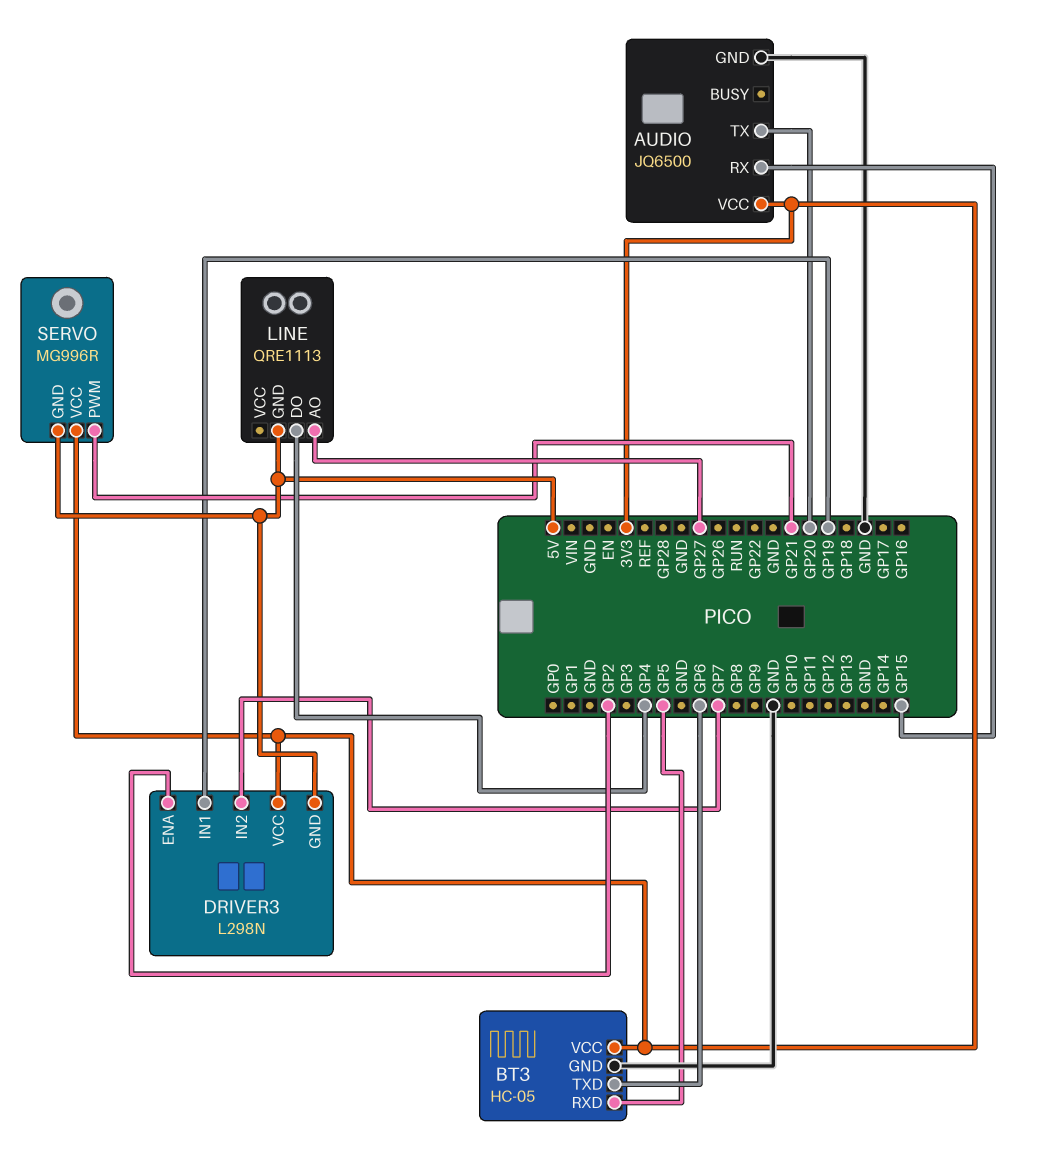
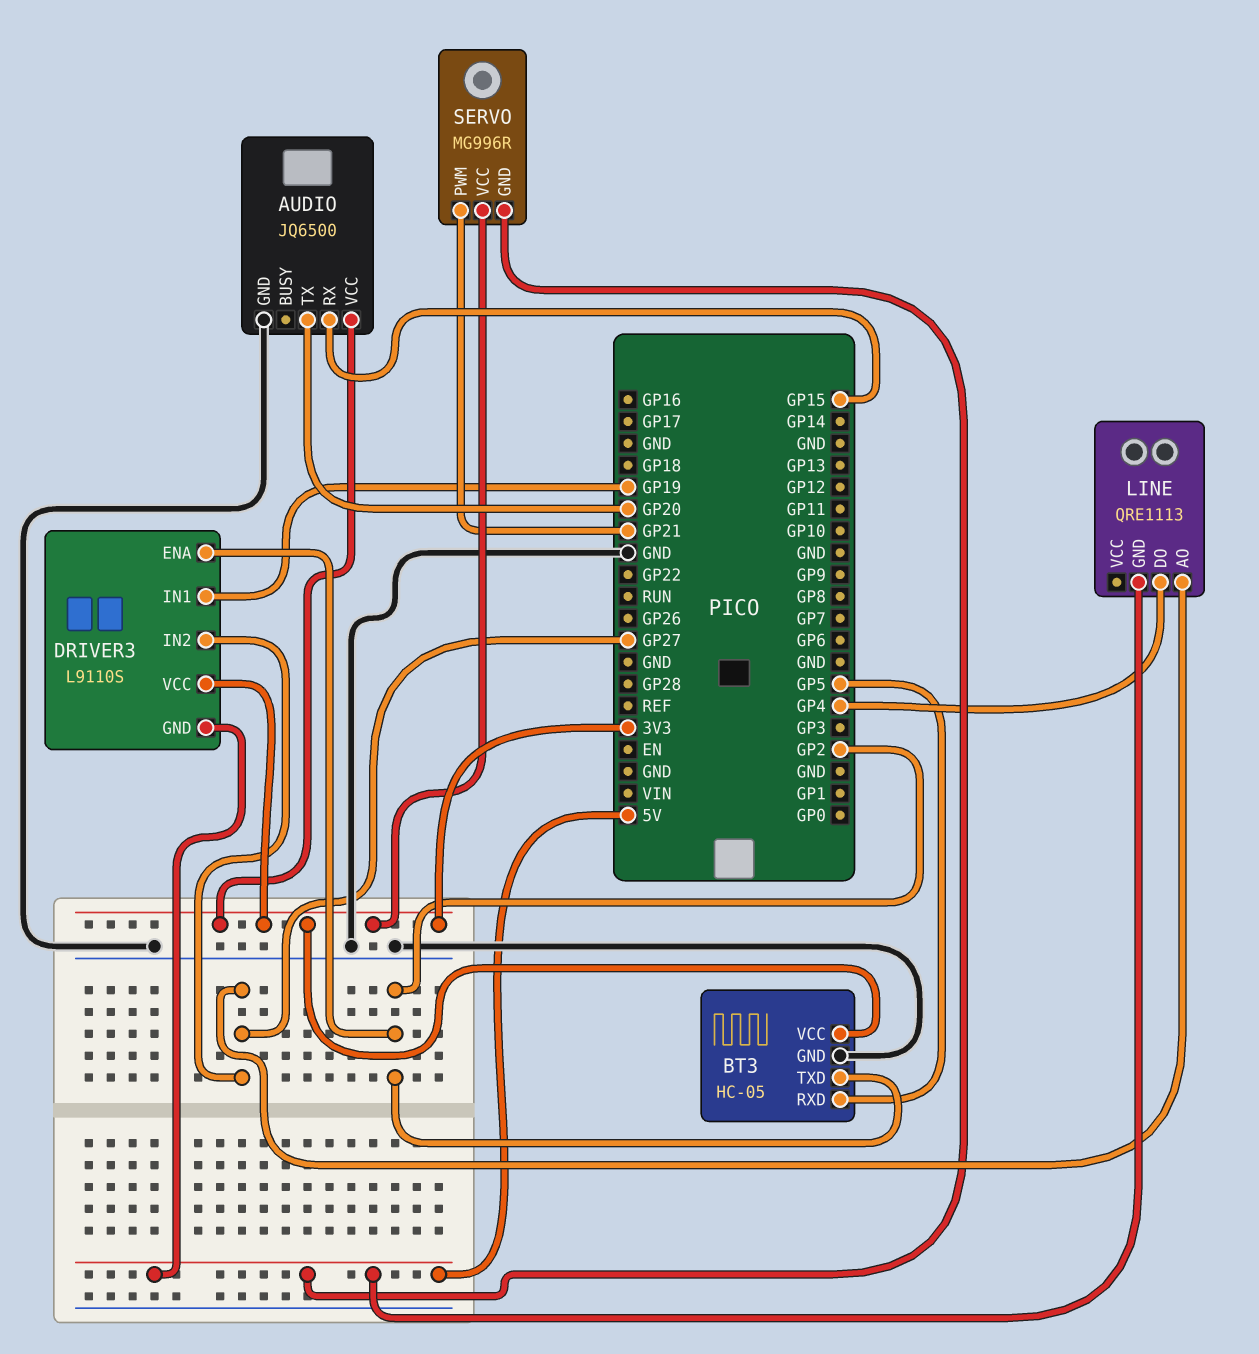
BT3 pin TXD: GP6 -> GP2
DRIVER3: L298N -> L9110S
DRIVER3 pin IN2: GP7 -> GP27

